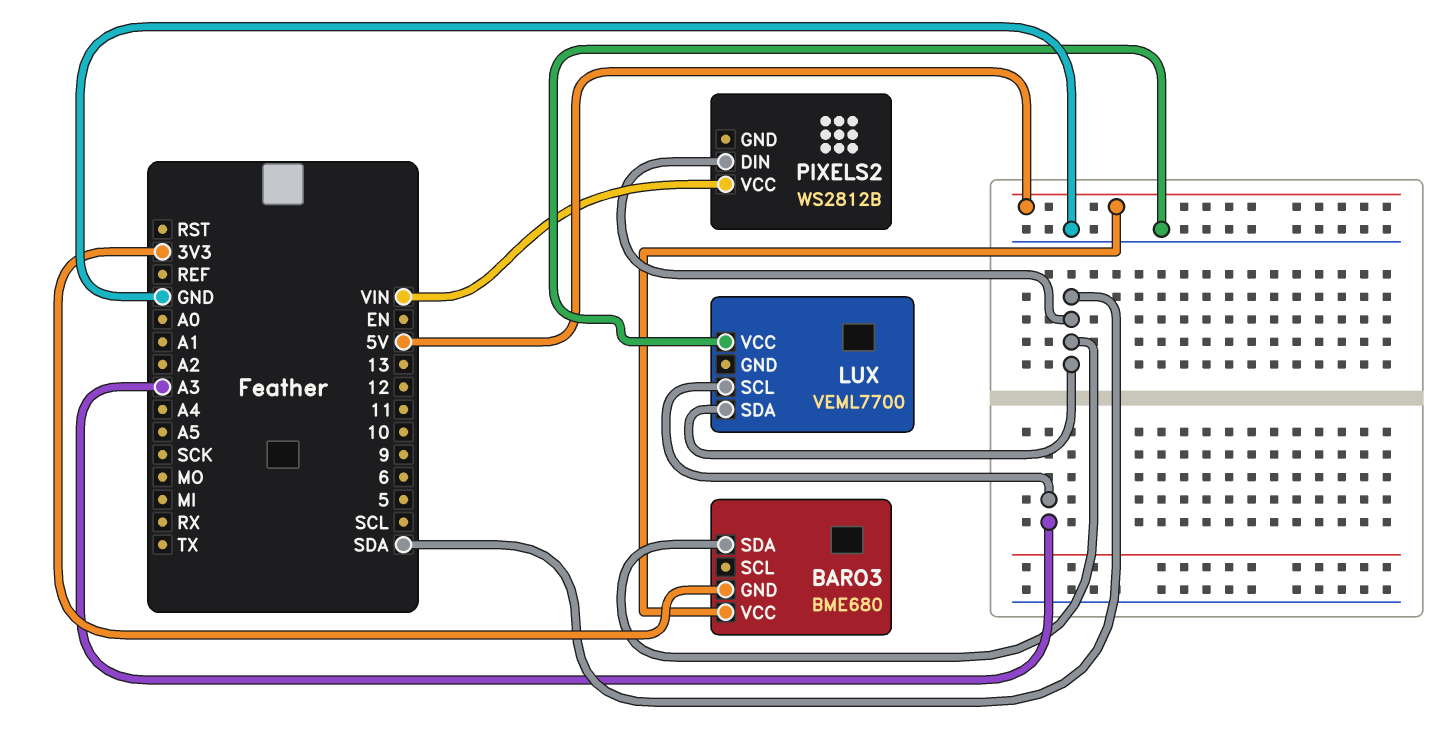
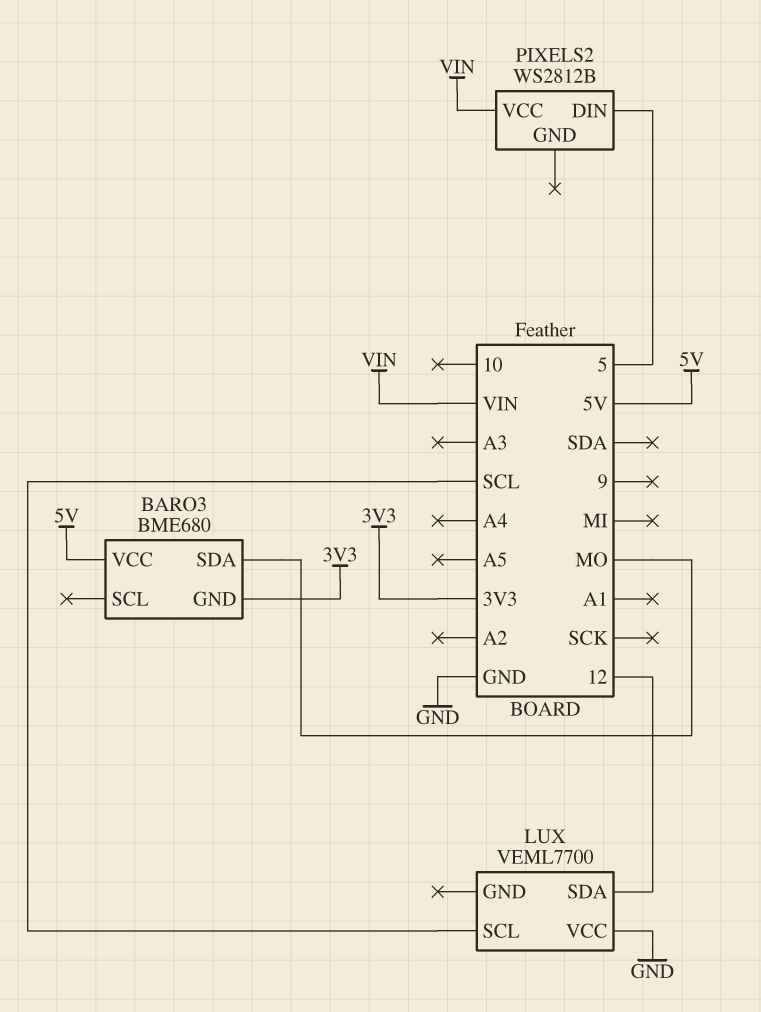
BARO3 pin SDA: SDA -> MO
LUX pin SCL: A3 -> SCL
LUX pin SDA: SDA -> 12
PIXELS2 pin DIN: SDA -> 5

